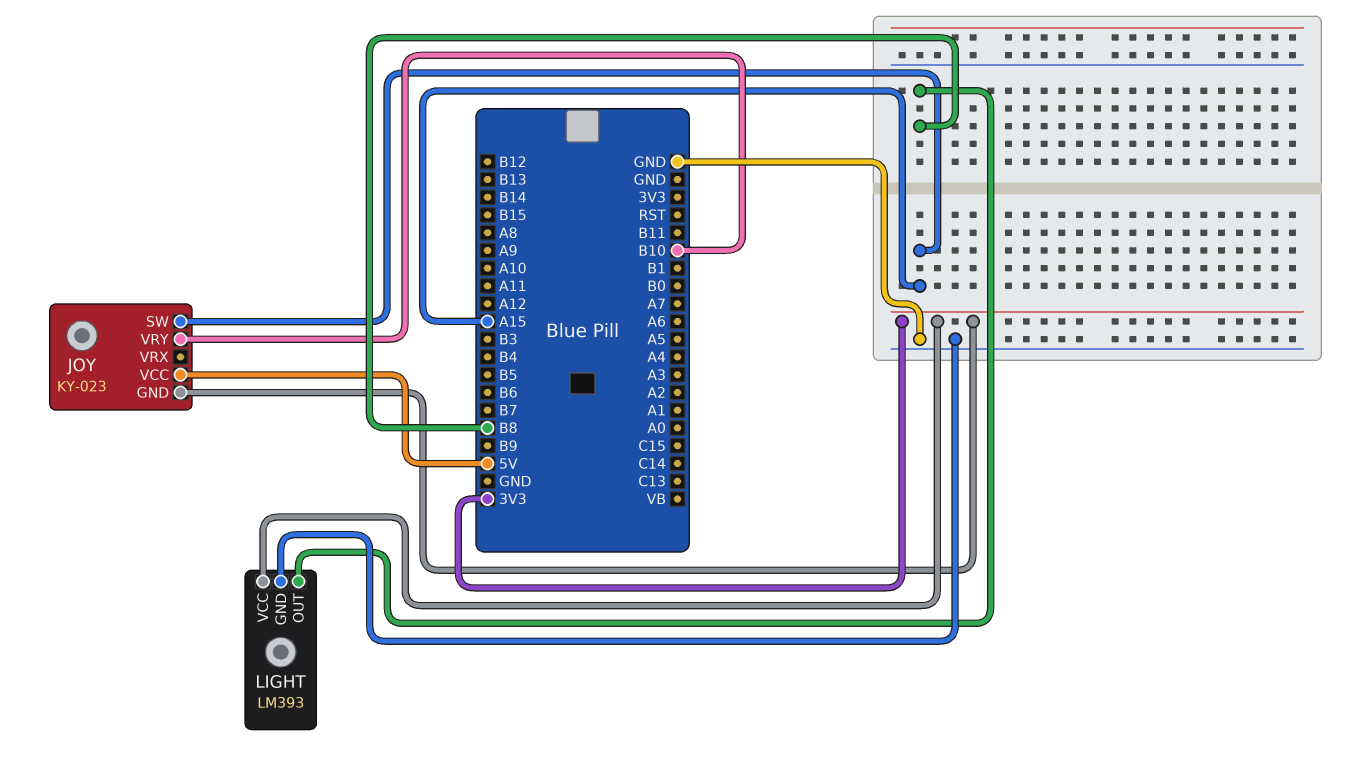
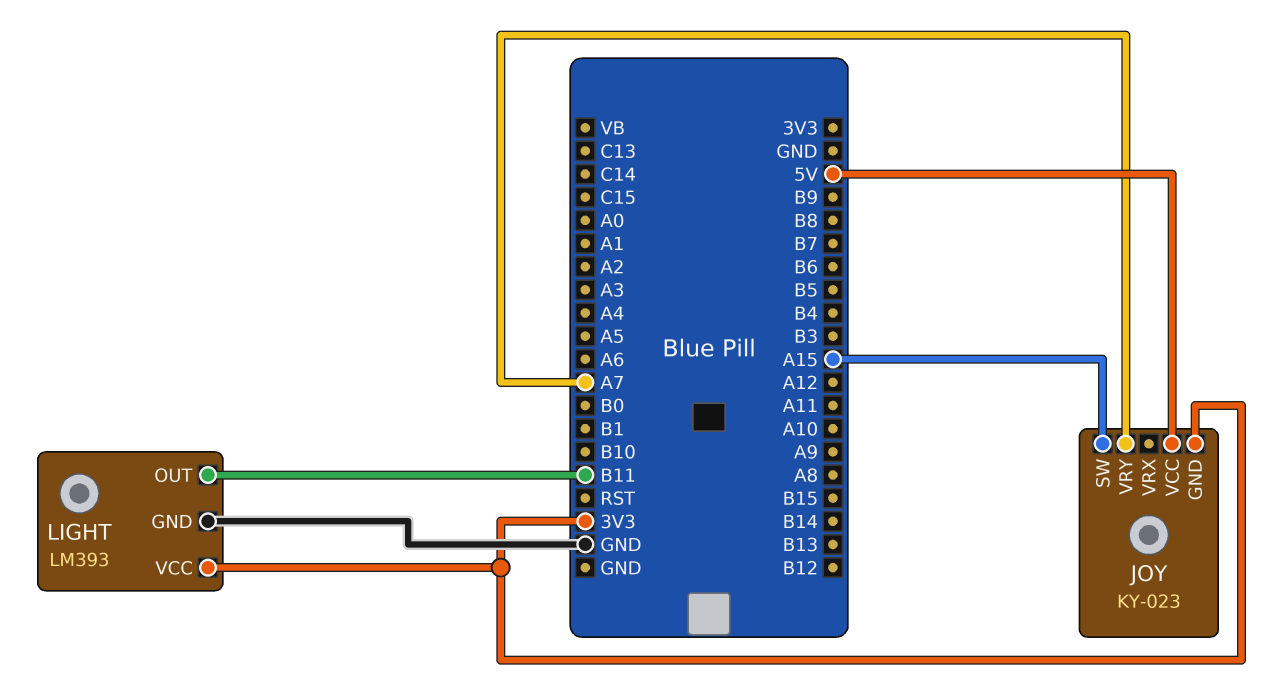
JOY pin VRY: B10 -> A7
LIGHT pin OUT: B8 -> B11

